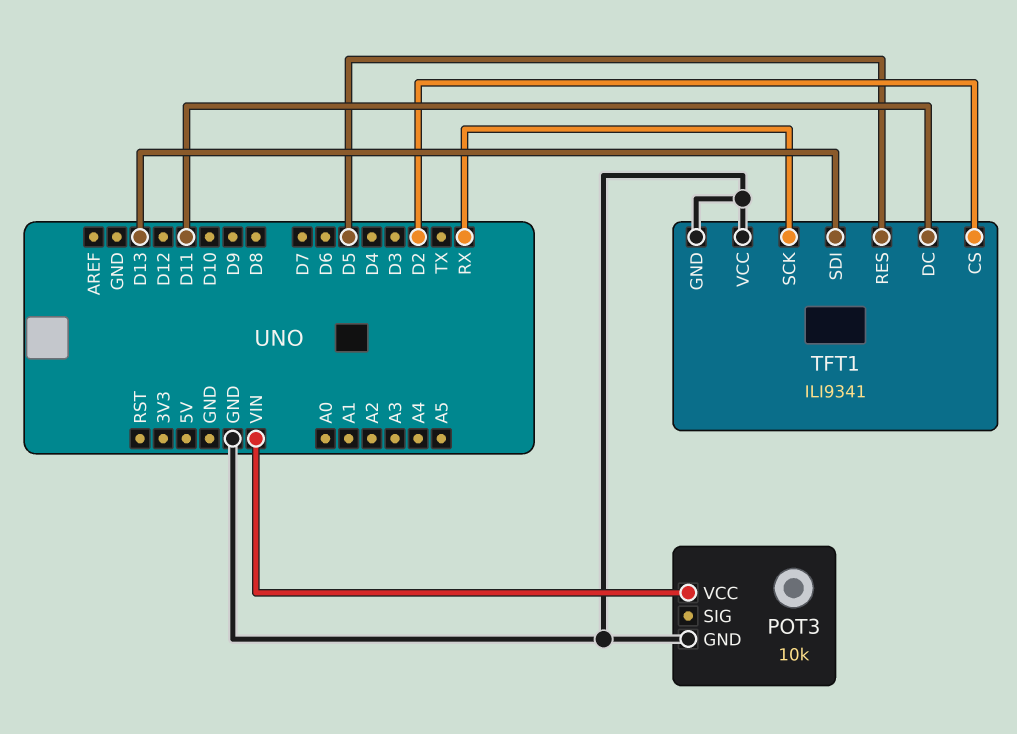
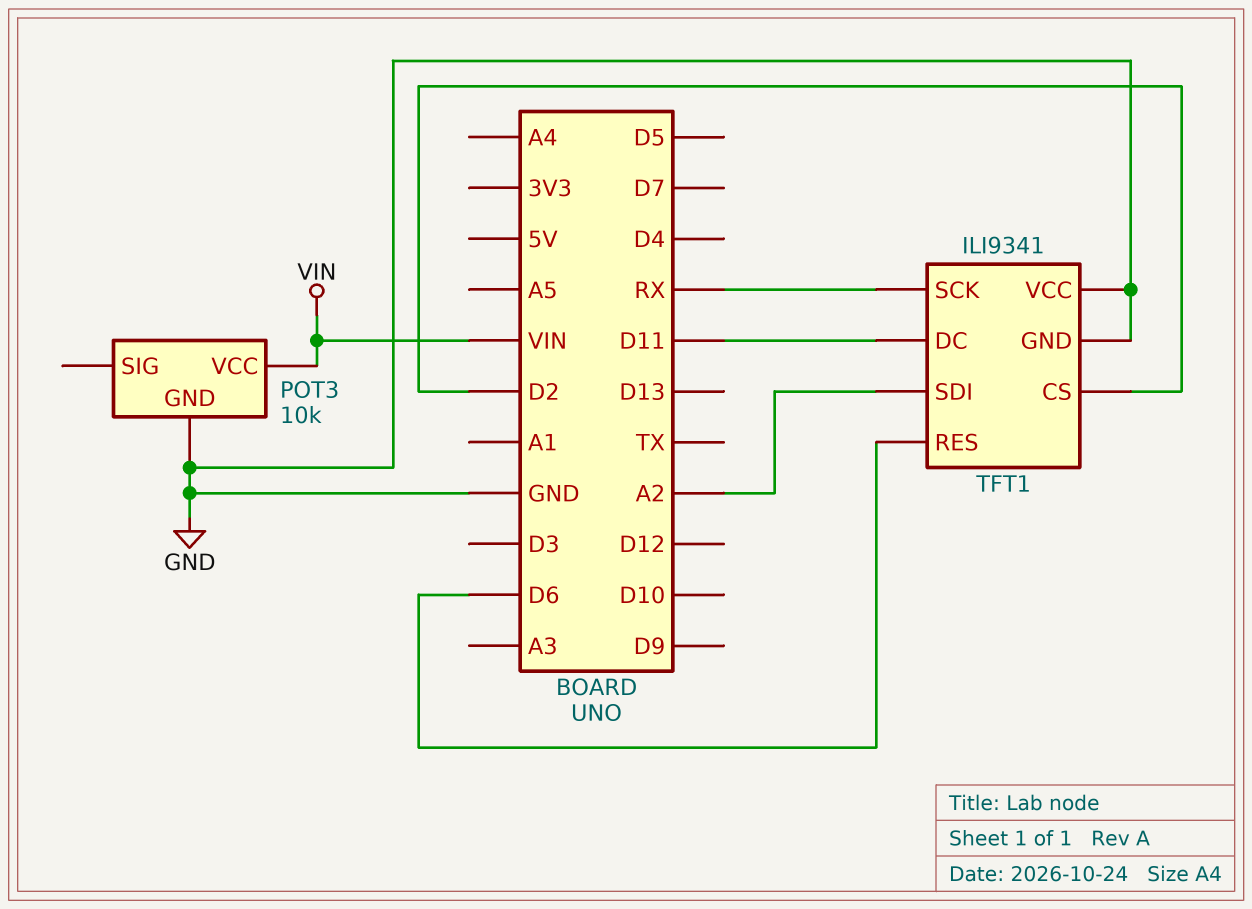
TFT1 pin RES: D5 -> D6
TFT1 pin SDI: D13 -> A2

